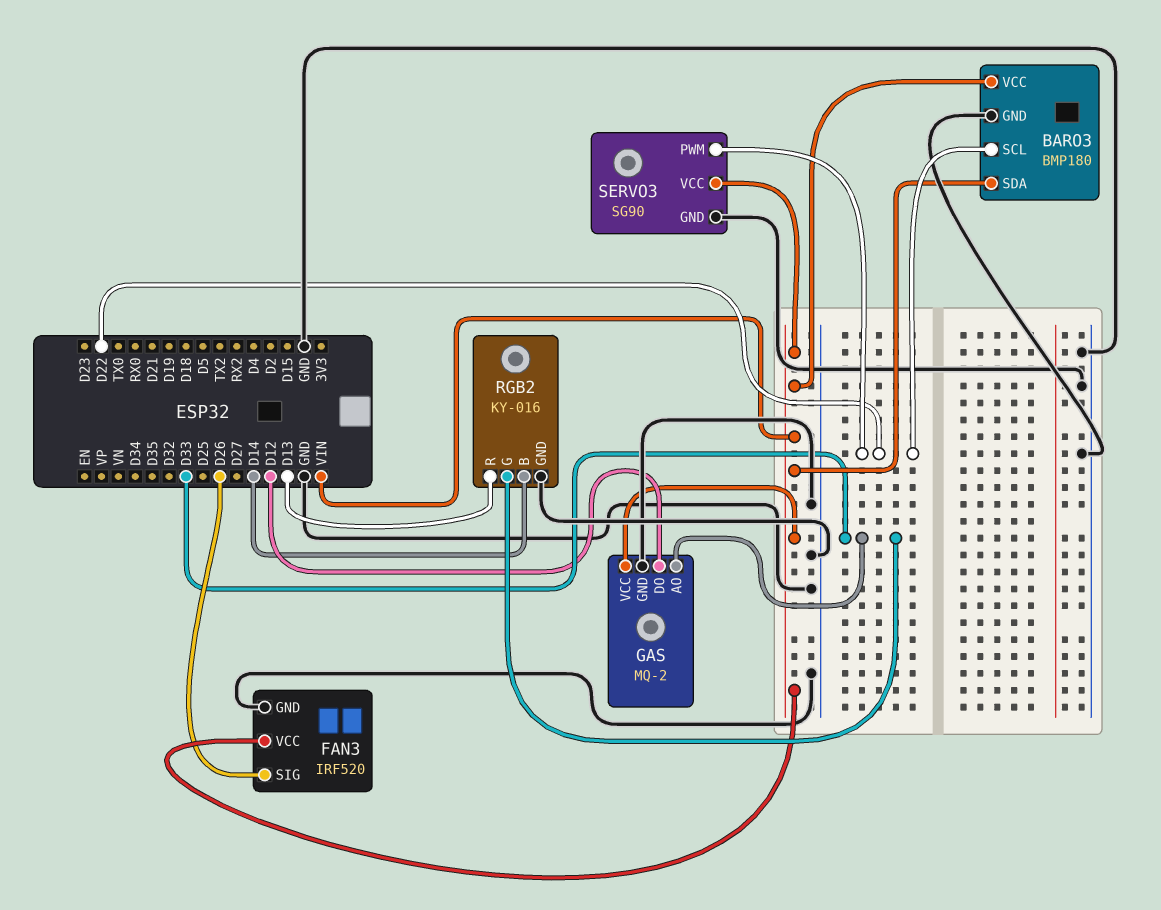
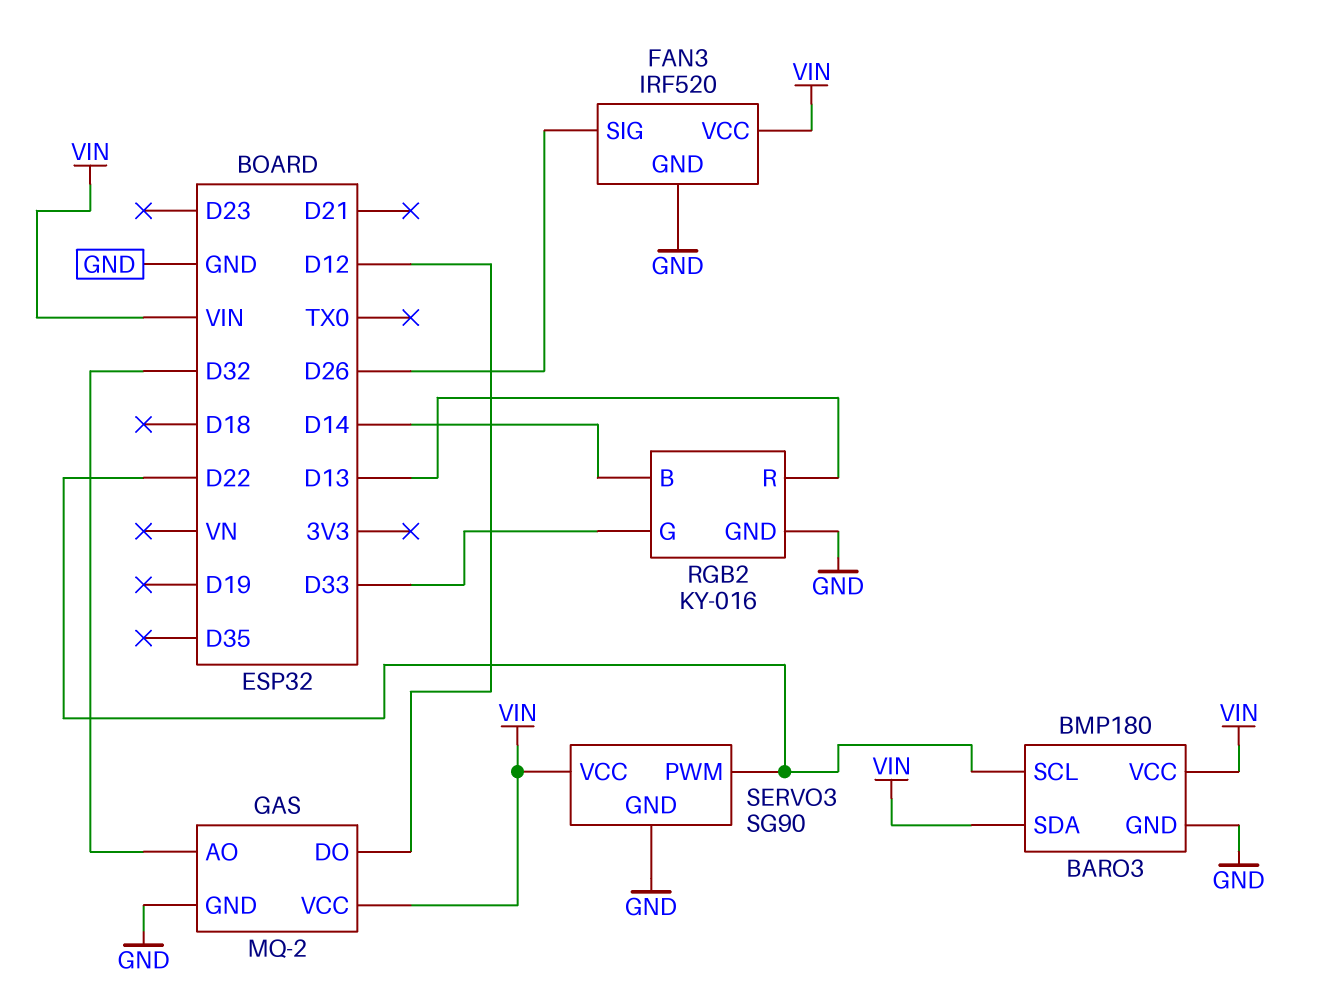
GAS pin AO: D33 -> D32

